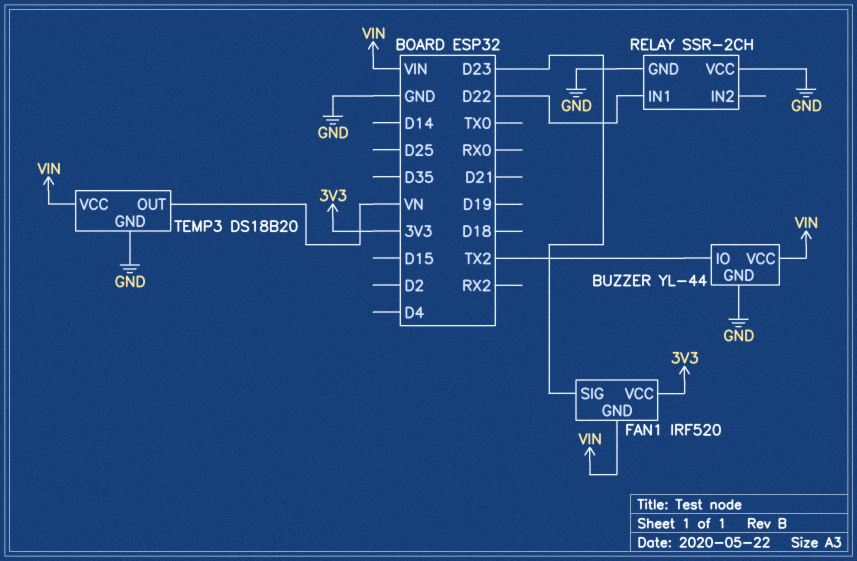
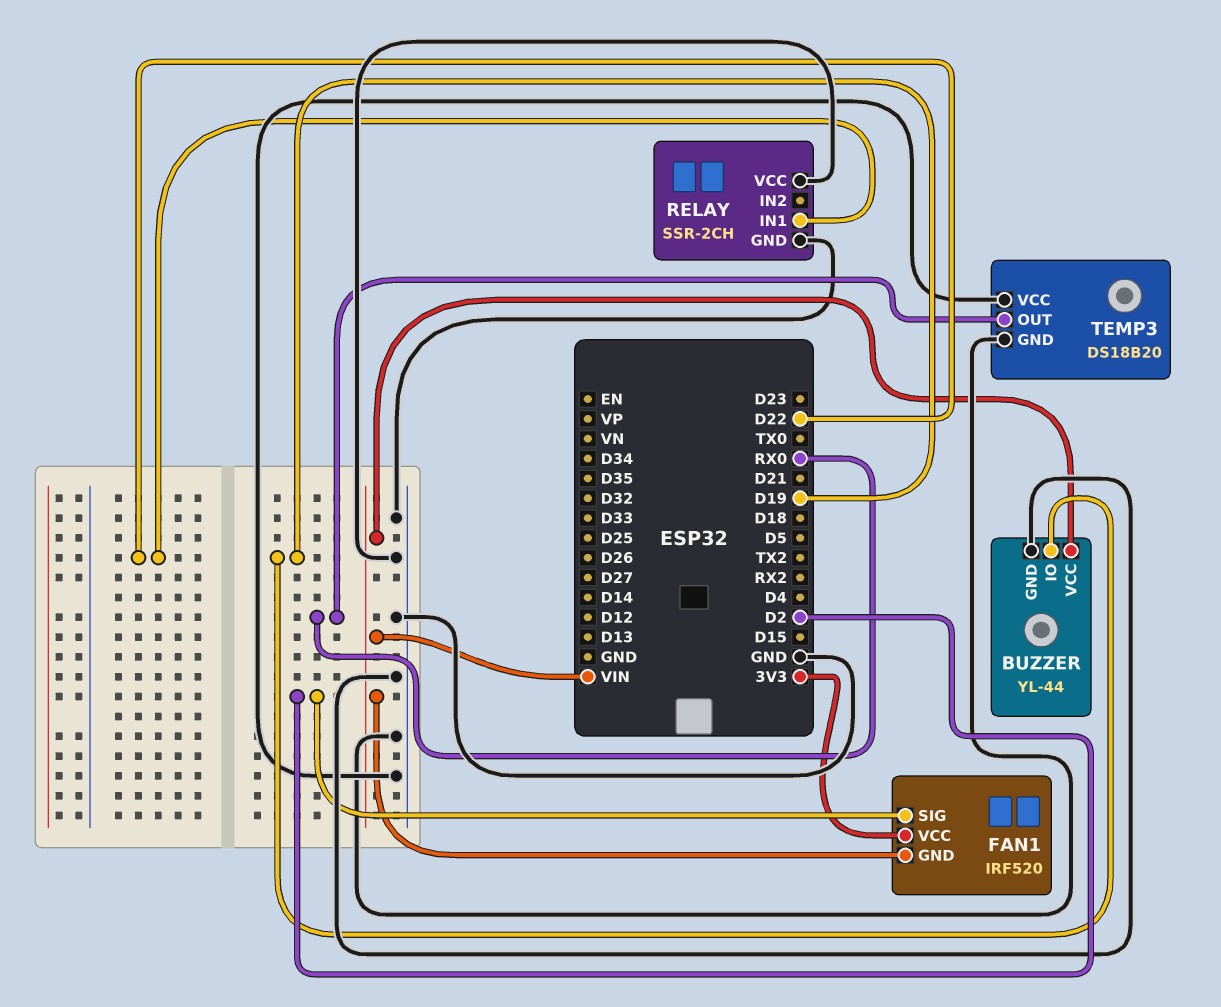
BUZZER pin IO: TX2 -> D19
FAN1 pin SIG: D23 -> D2
TEMP3 pin OUT: VN -> RX0
TEMP3 pin VCC: VIN -> GND

